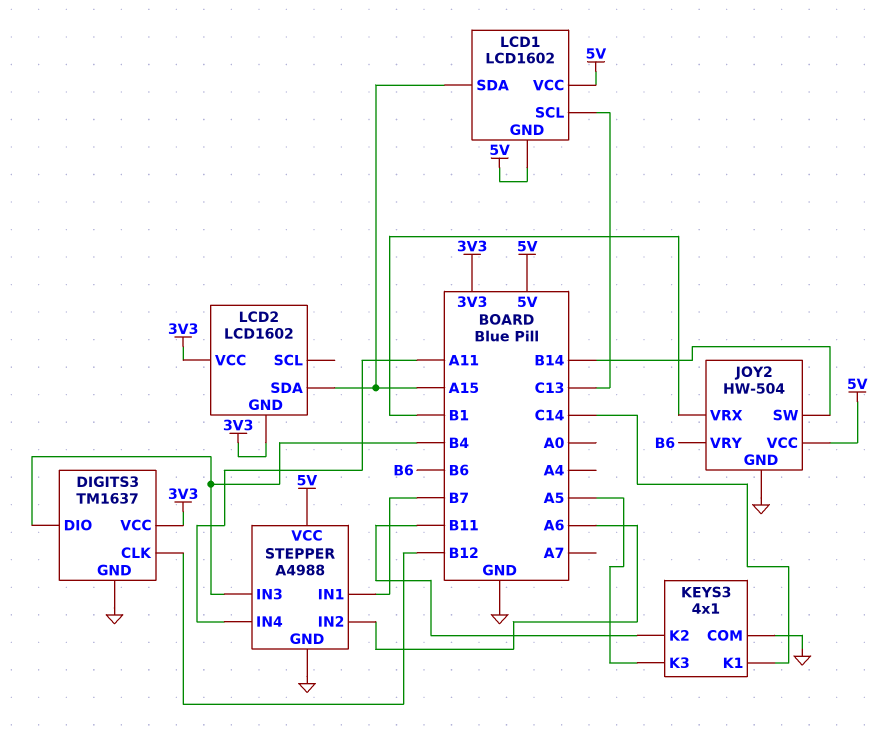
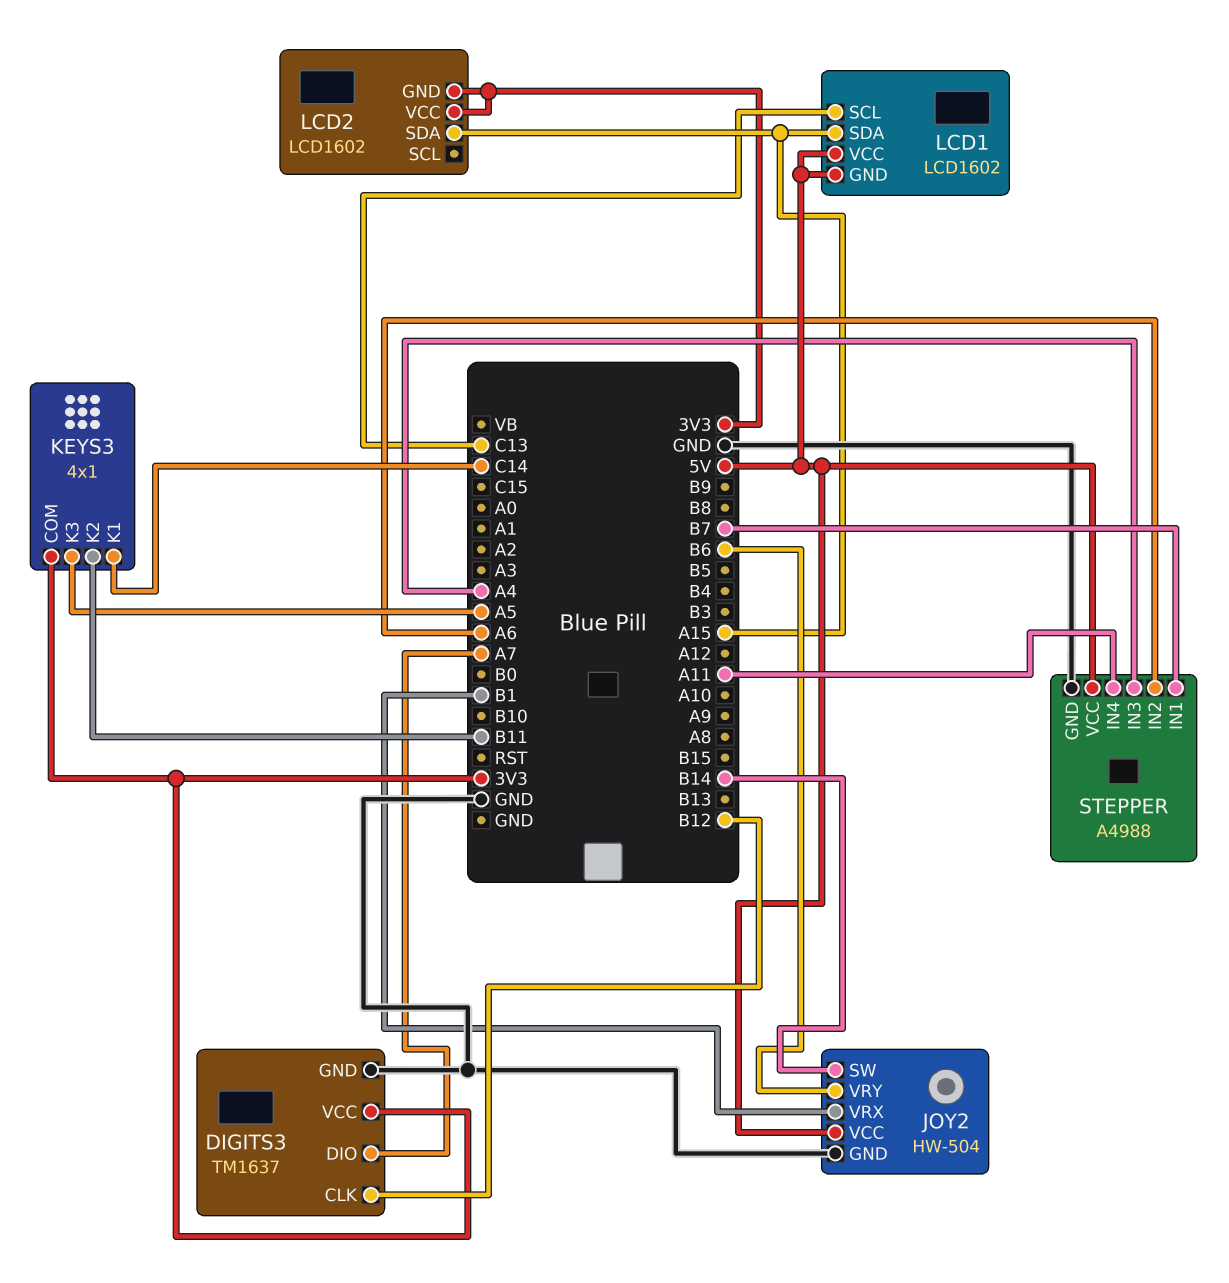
DIGITS3 pin DIO: B4 -> A7
KEYS3 pin COM: GND -> 3V3
STEPPER pin IN3: B4 -> A4

